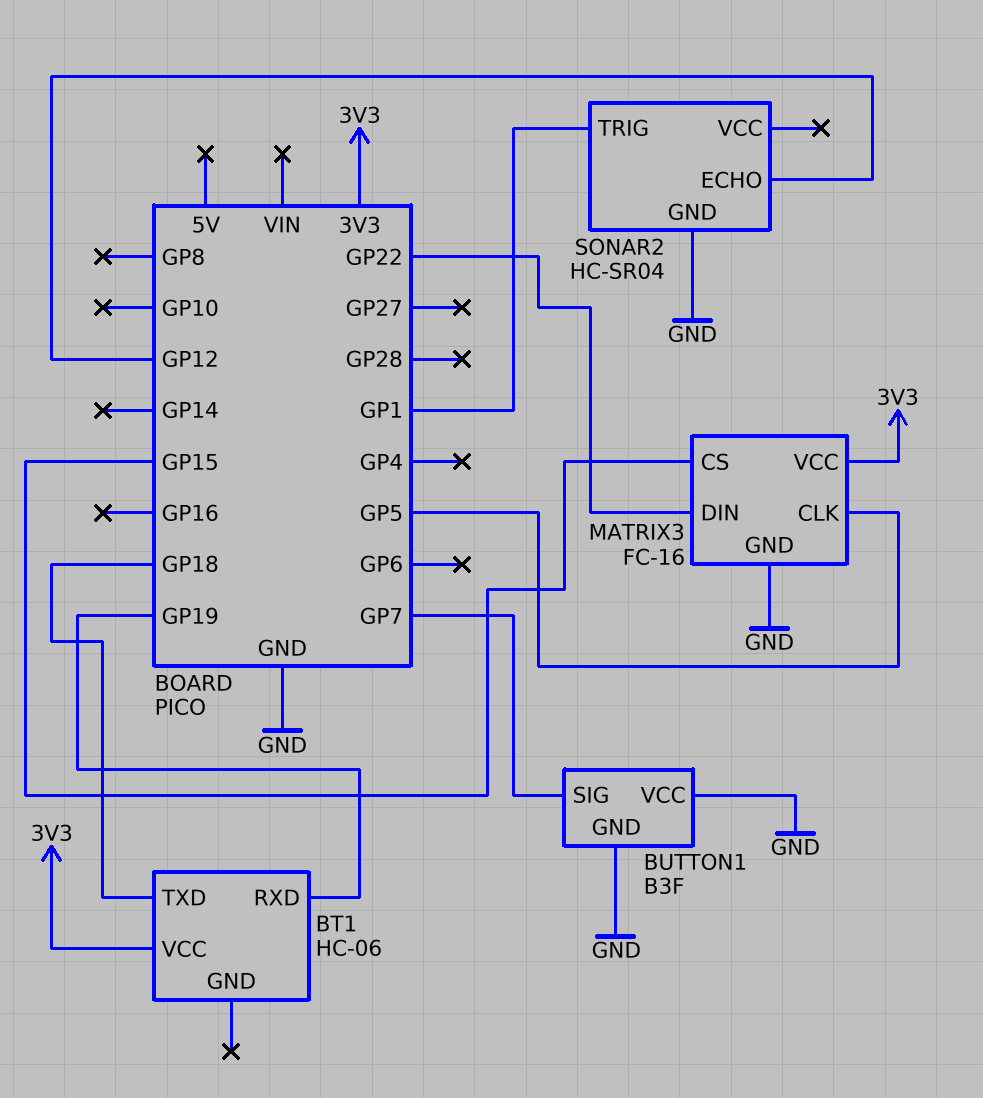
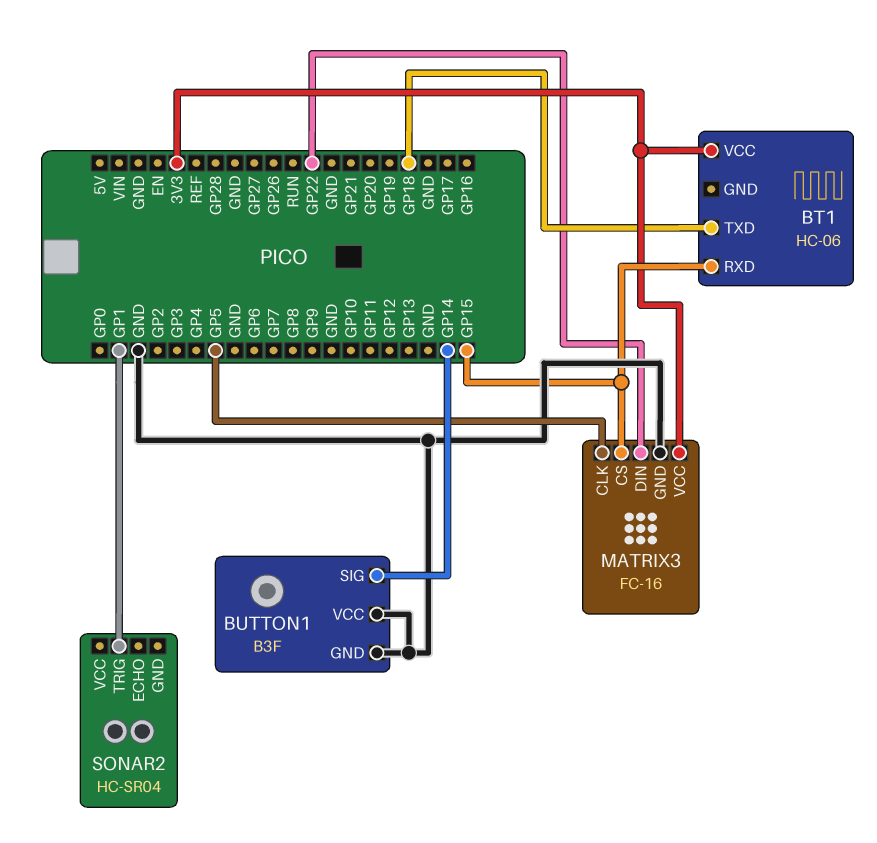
BT1 pin RXD: GP19 -> GP15
BUTTON1 pin SIG: GP7 -> GP14
SONAR2 pin ECHO: GP12 -> none
SONAR2 pin GND: GND -> none

